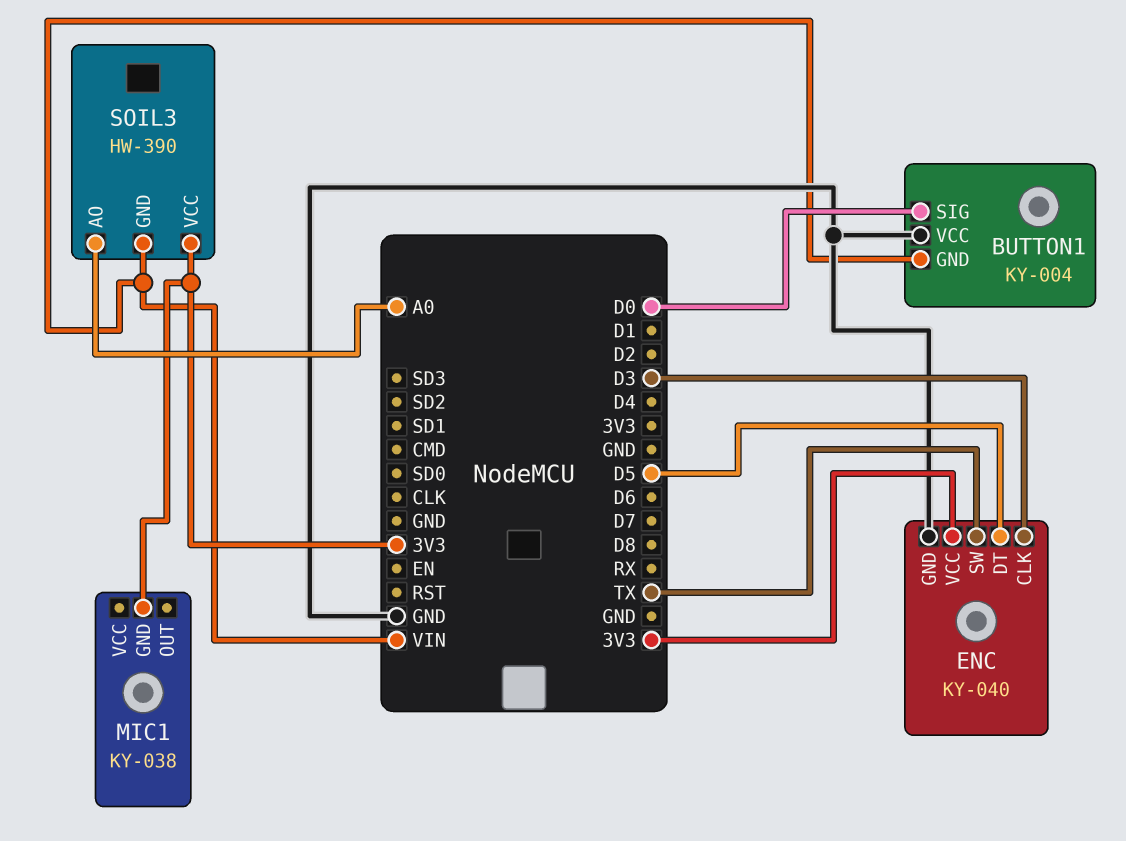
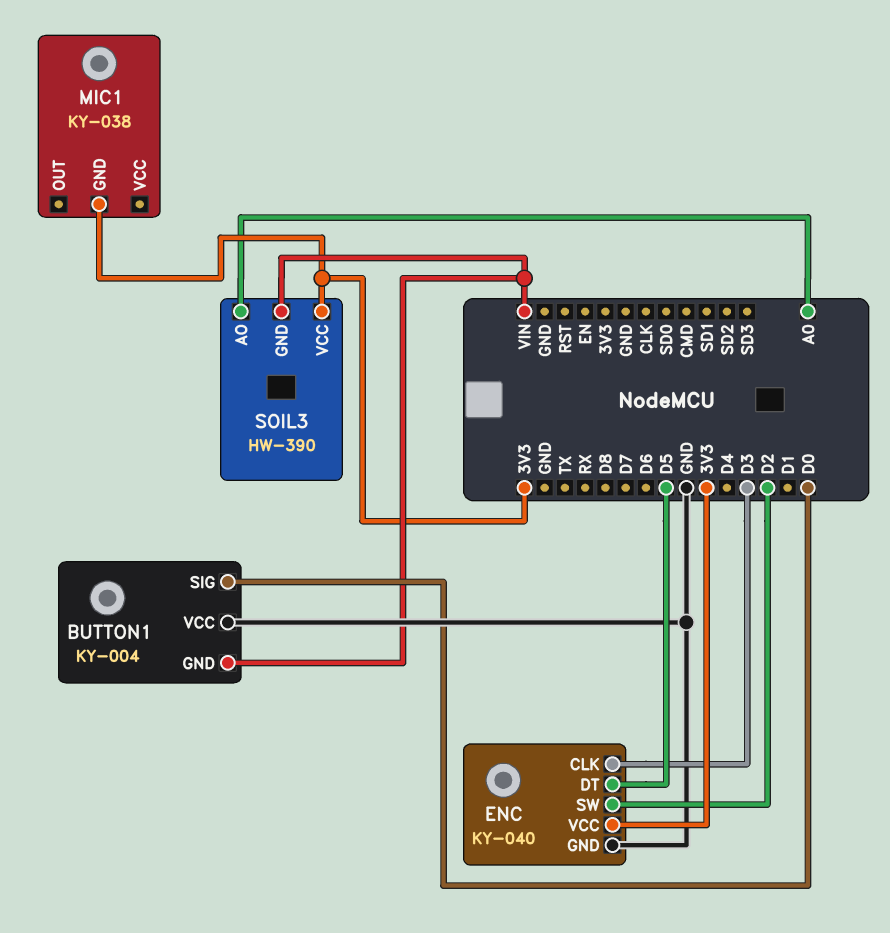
ENC pin SW: TX -> D2

